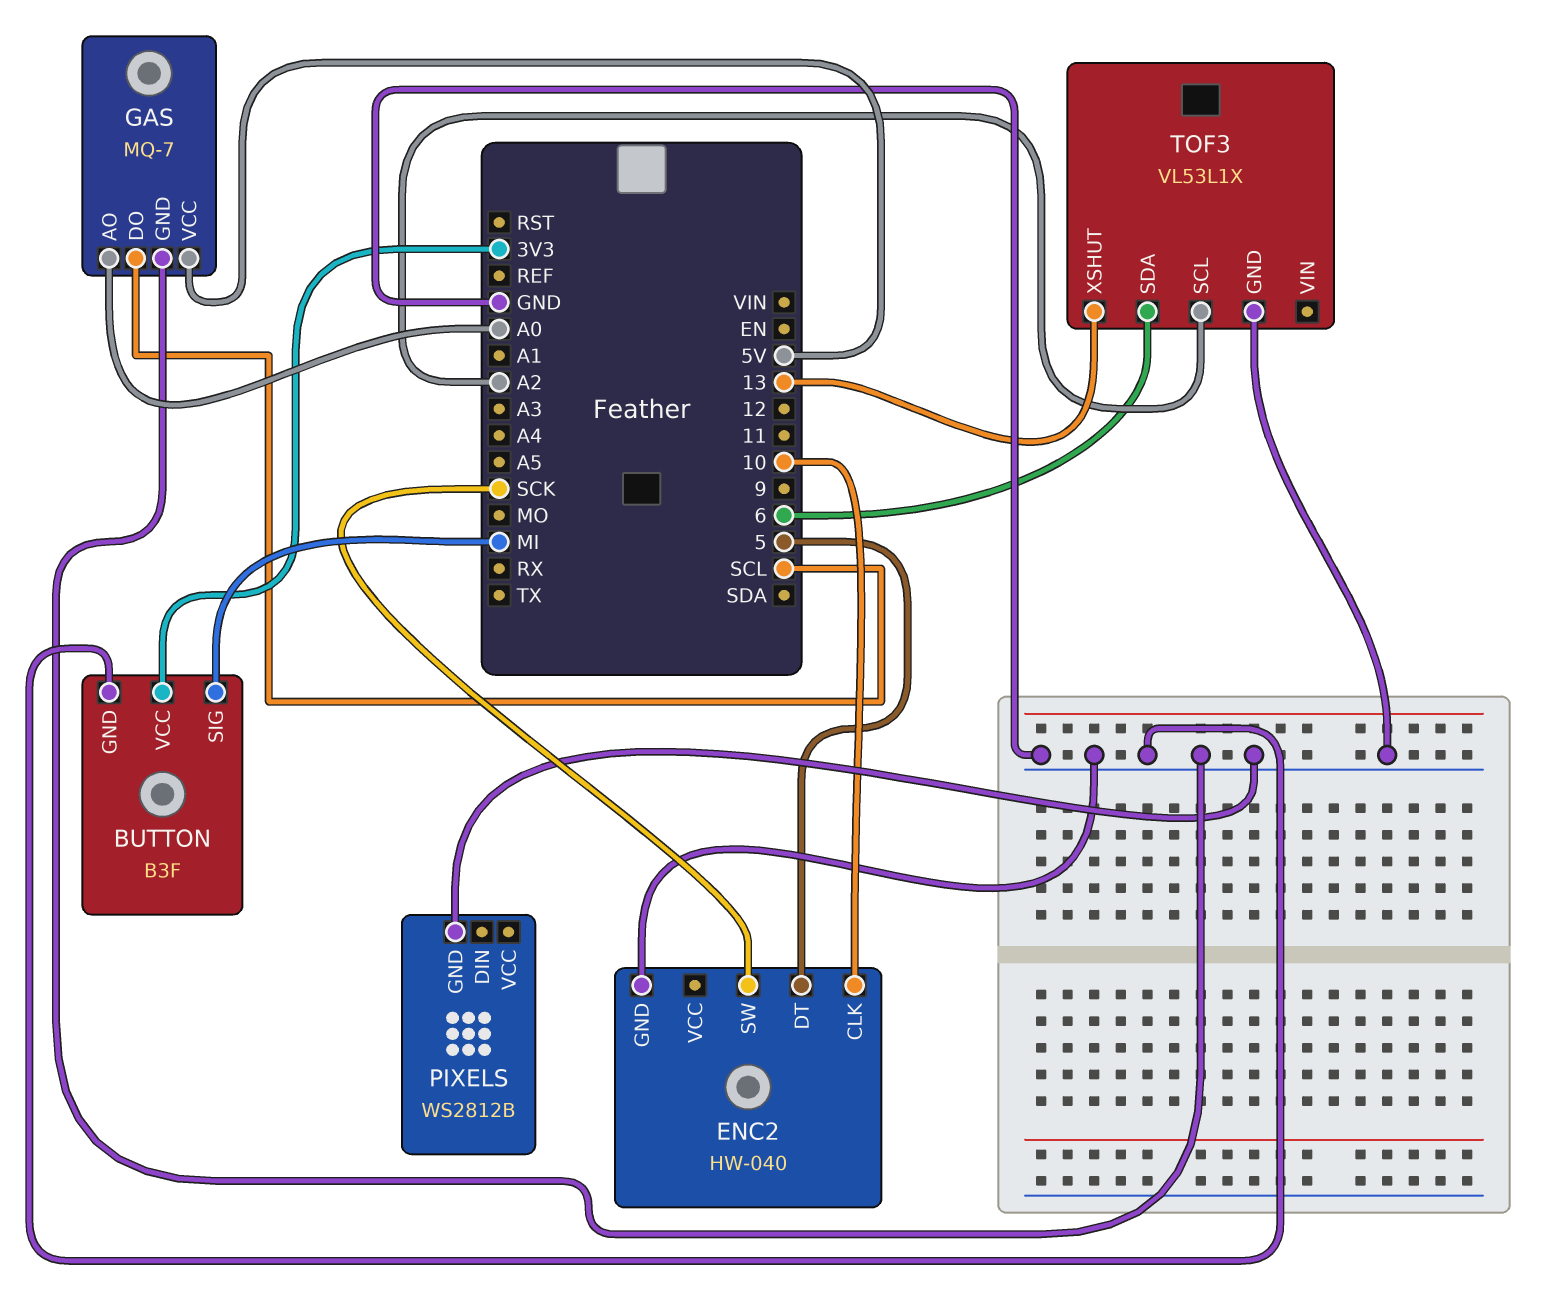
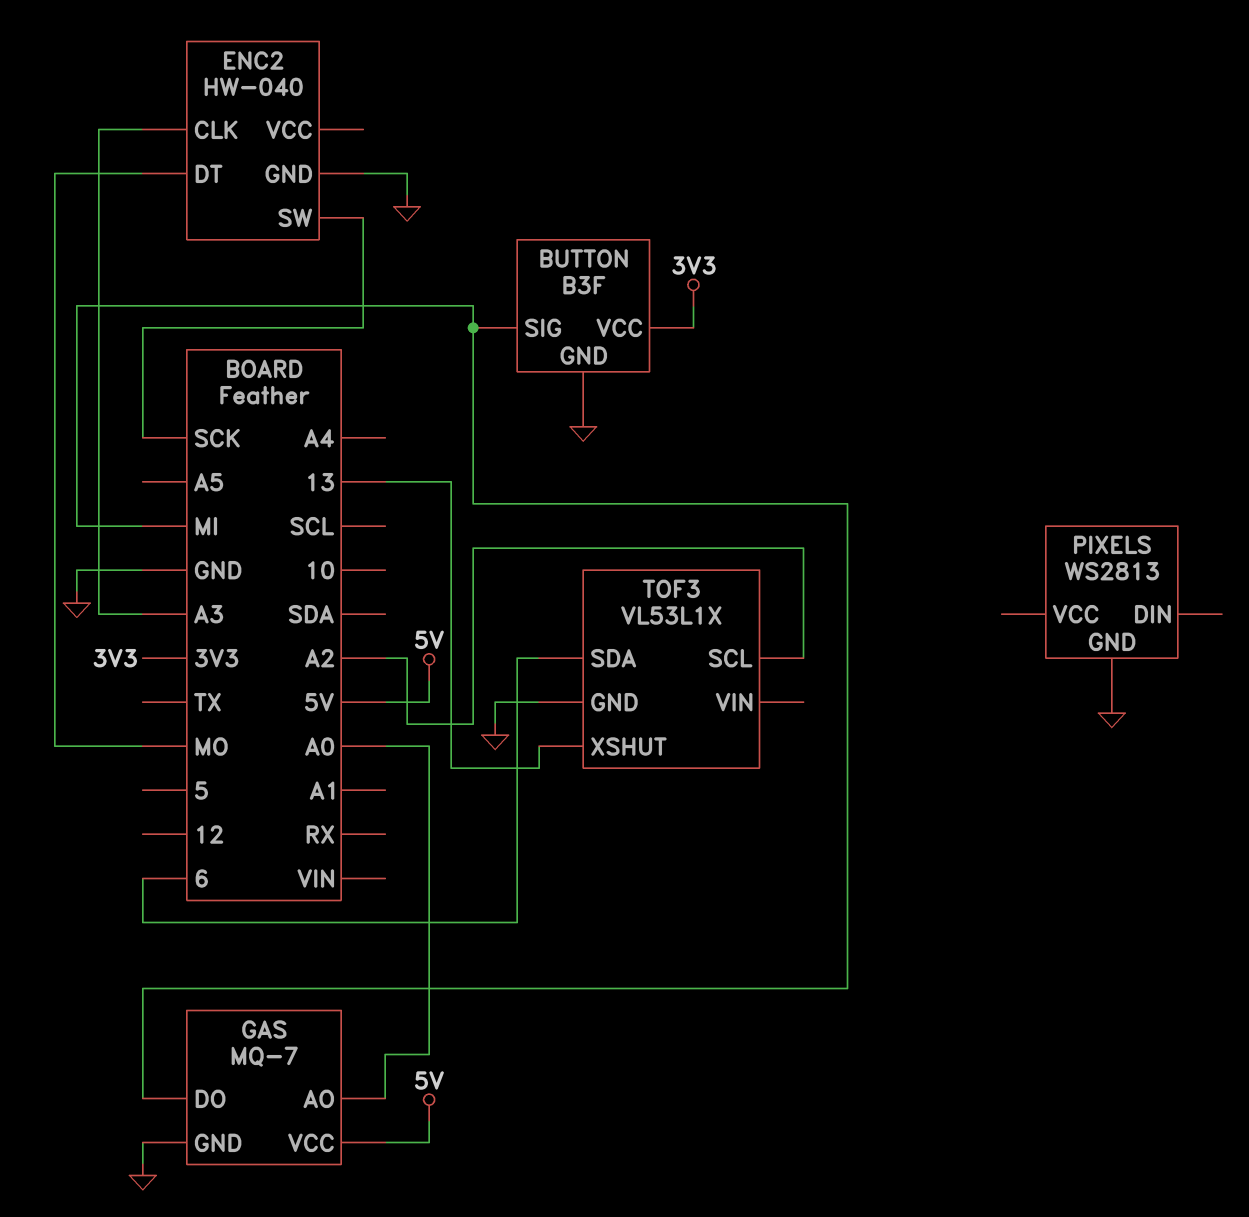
ENC2 pin CLK: 10 -> A3
ENC2 pin DT: 5 -> MO
GAS pin DO: SCL -> MI
PIXELS: WS2812B -> WS2813

